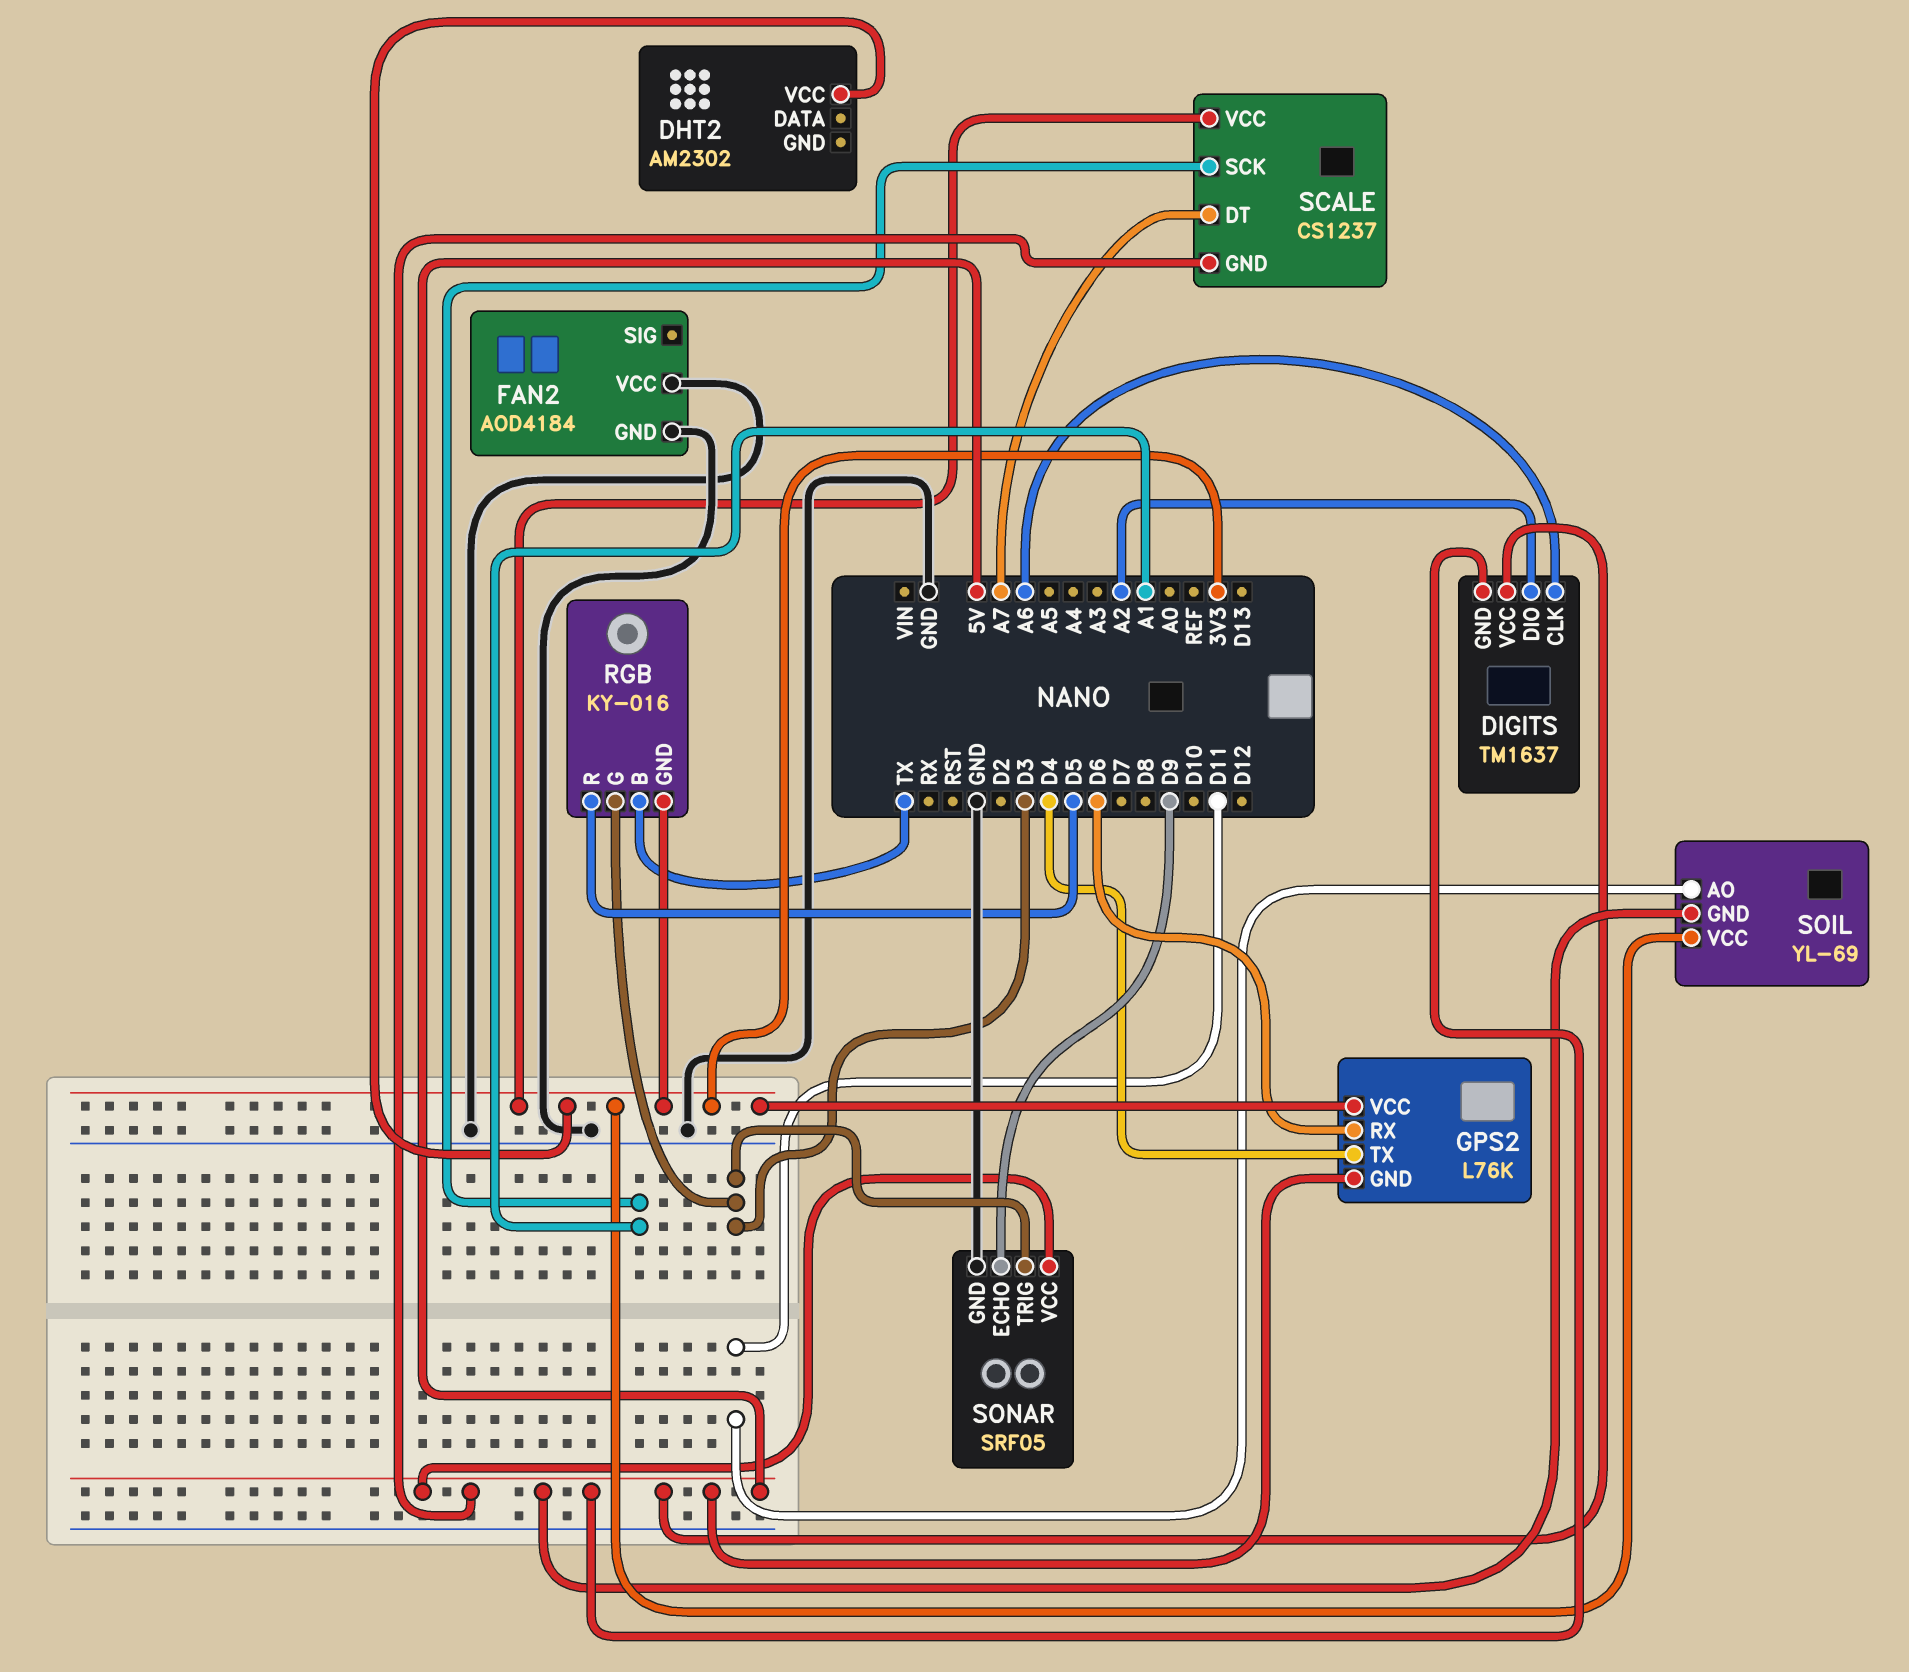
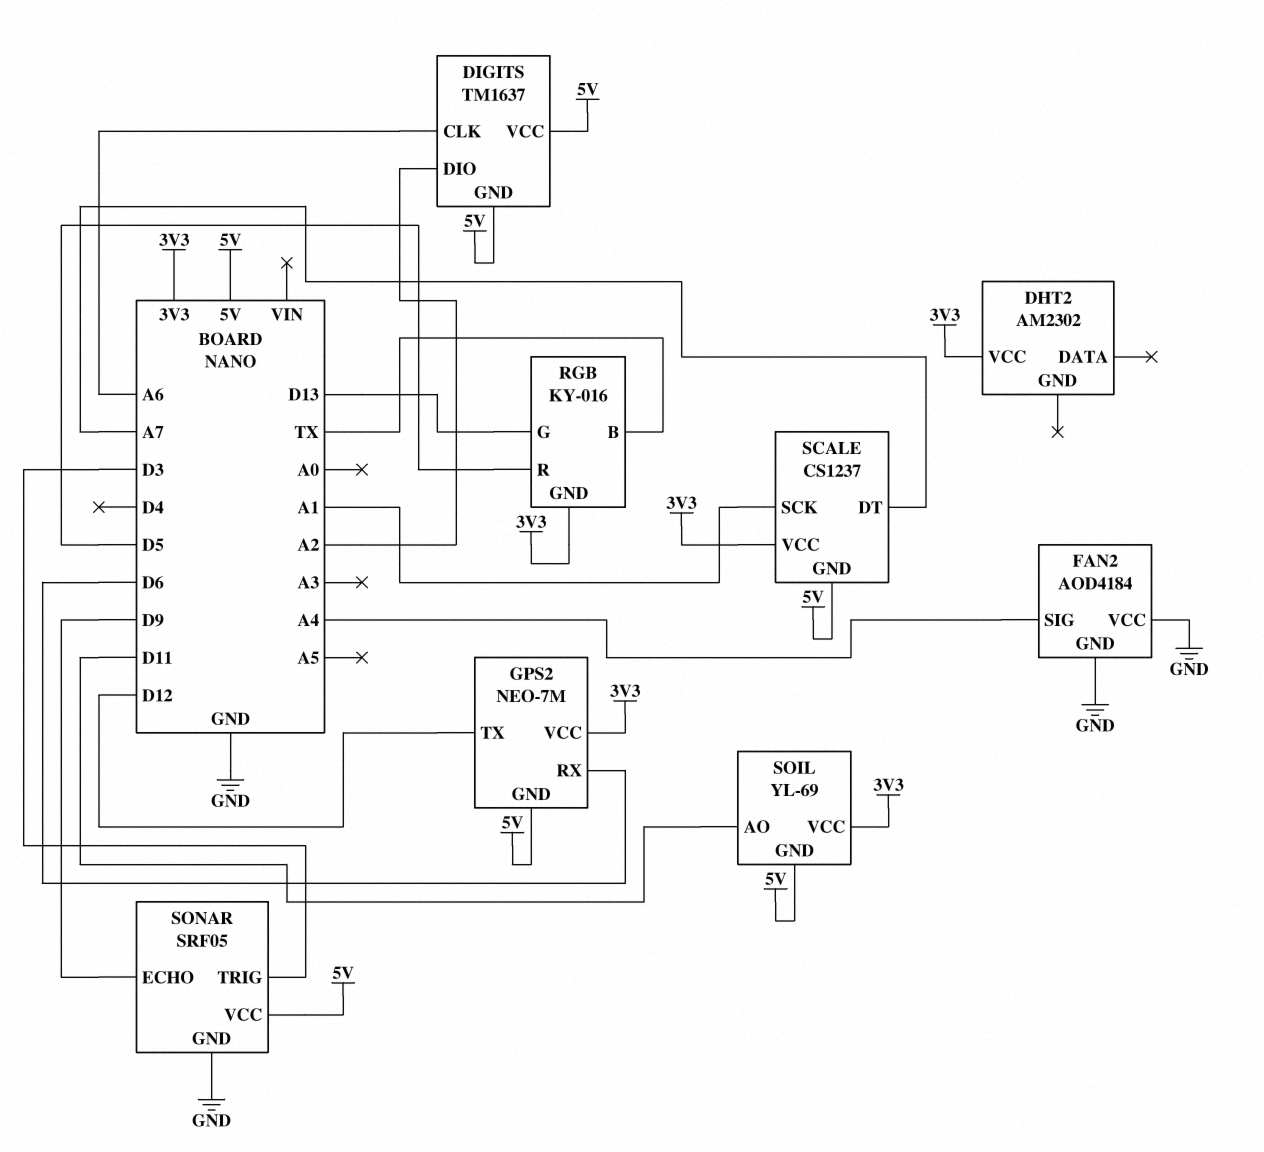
FAN2 pin SIG: none -> A4
GPS2: L76K -> NEO-7M
GPS2 pin TX: D4 -> D12
RGB pin G: D3 -> D13

